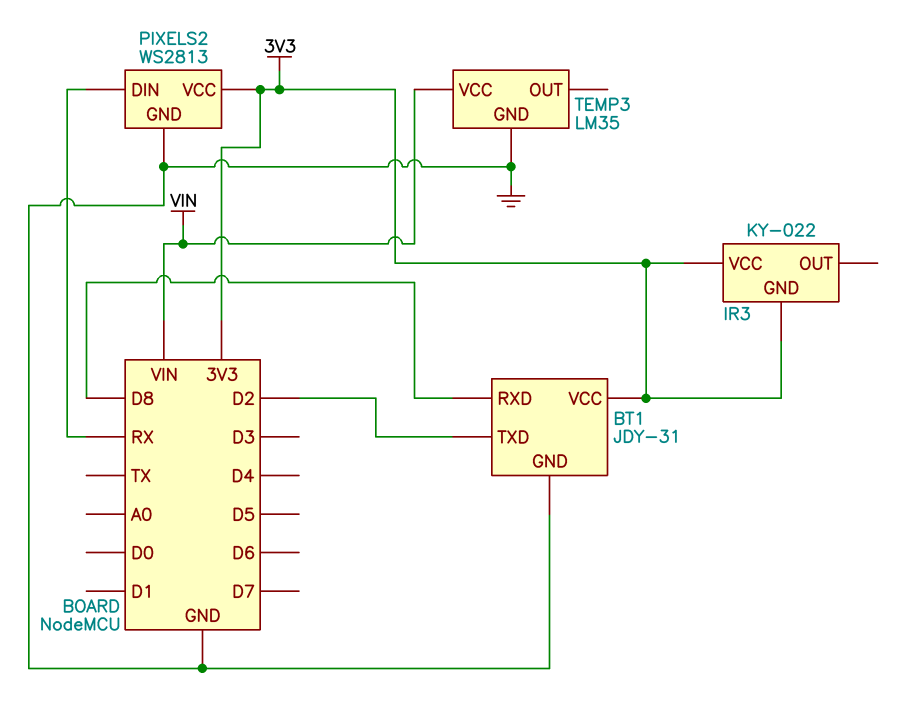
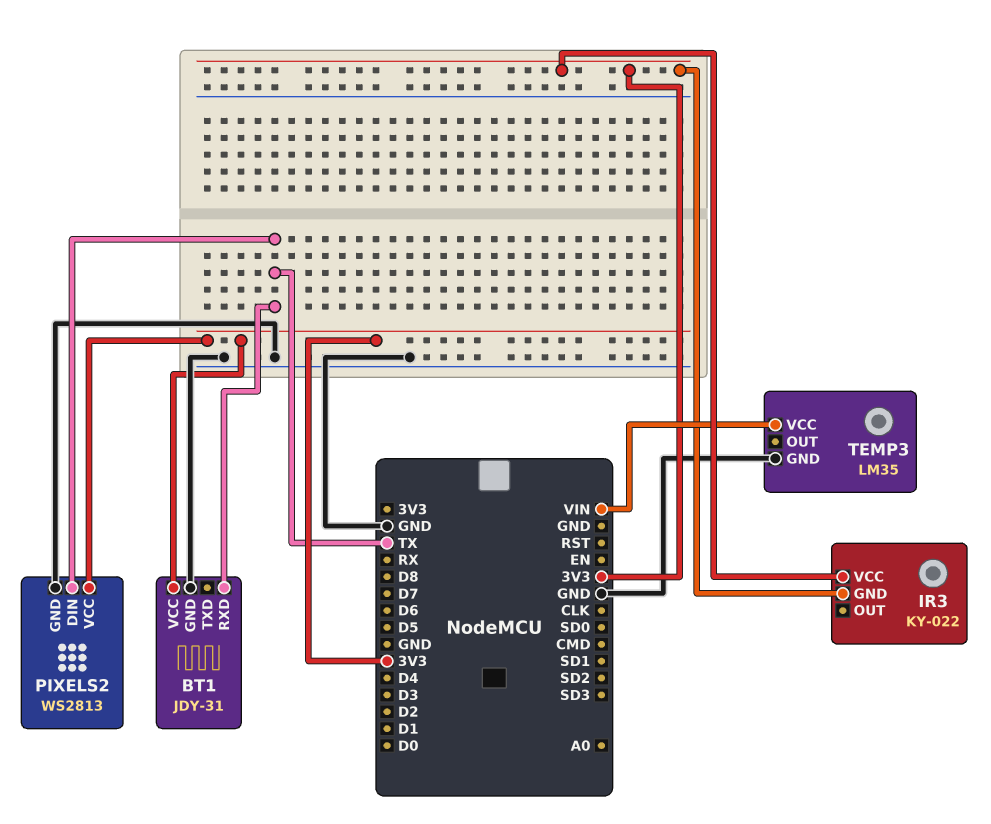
BT1 pin RXD: D8 -> TX
BT1 pin TXD: D2 -> none
PIXELS2 pin DIN: RX -> TX

